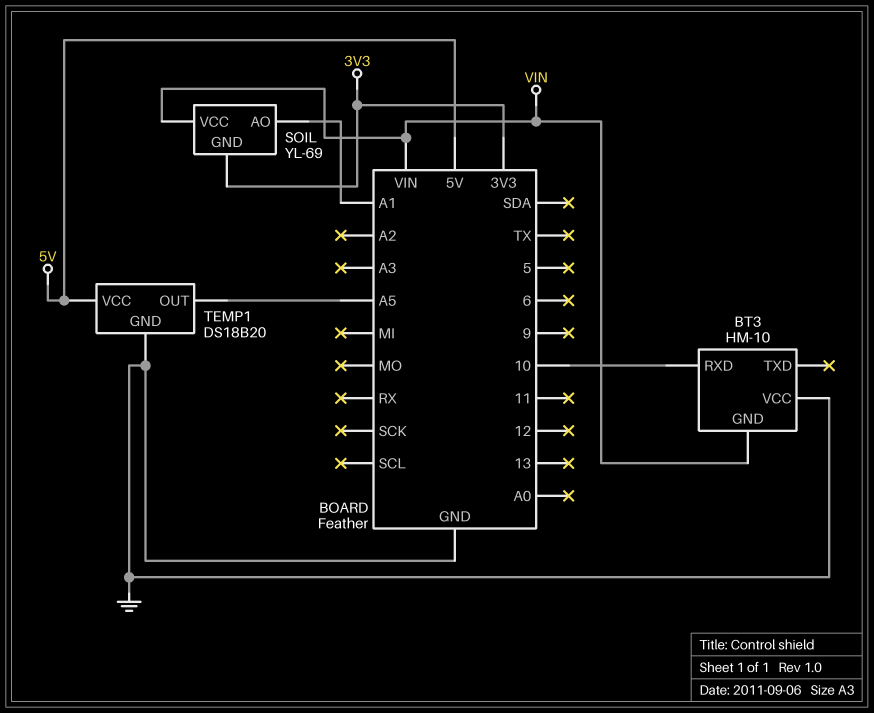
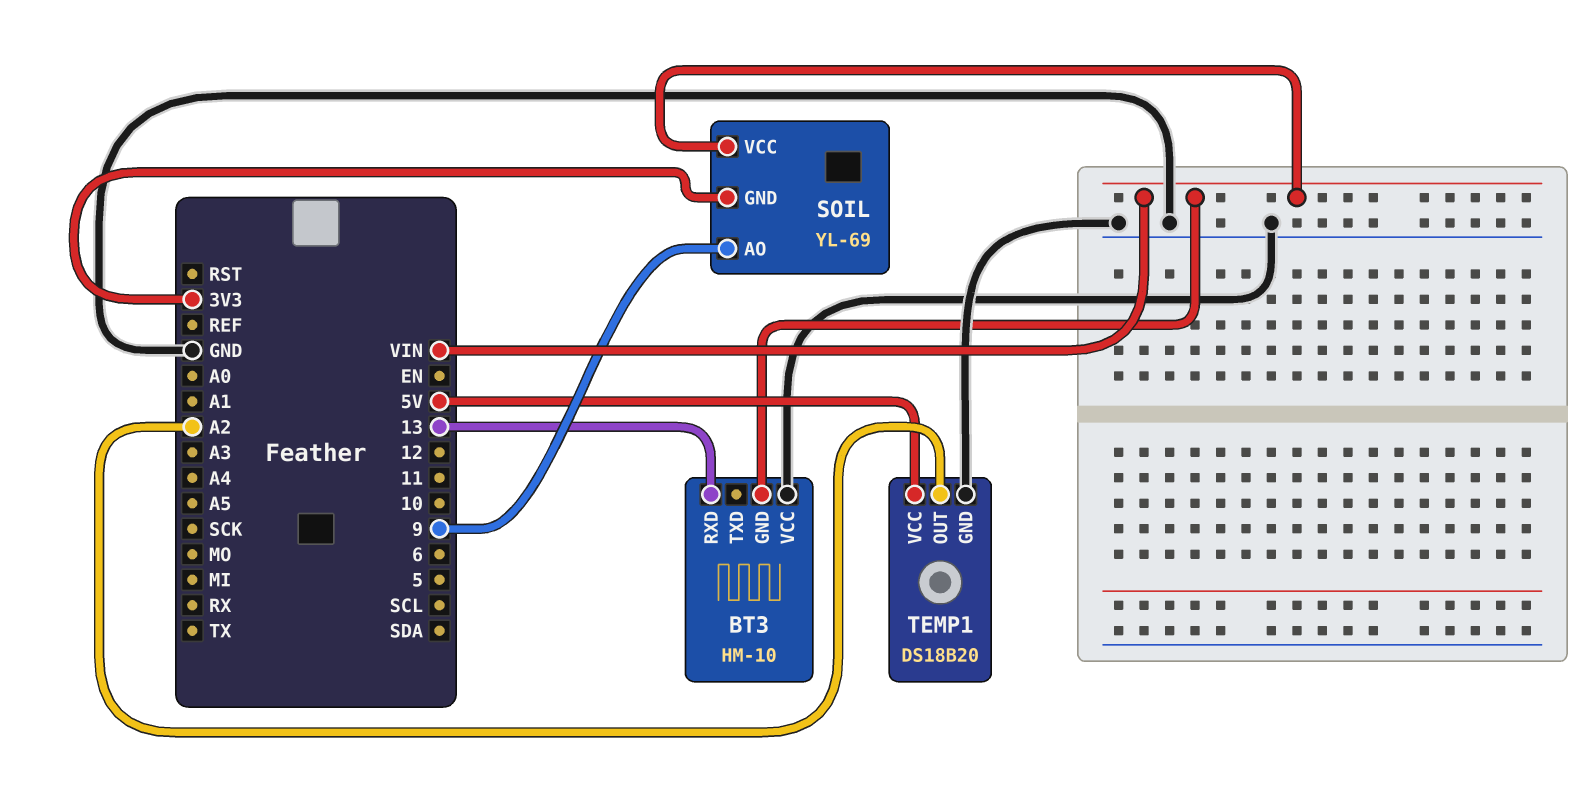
BT3 pin RXD: 10 -> 13
SOIL pin AO: A1 -> 9
TEMP1 pin OUT: A5 -> A2

